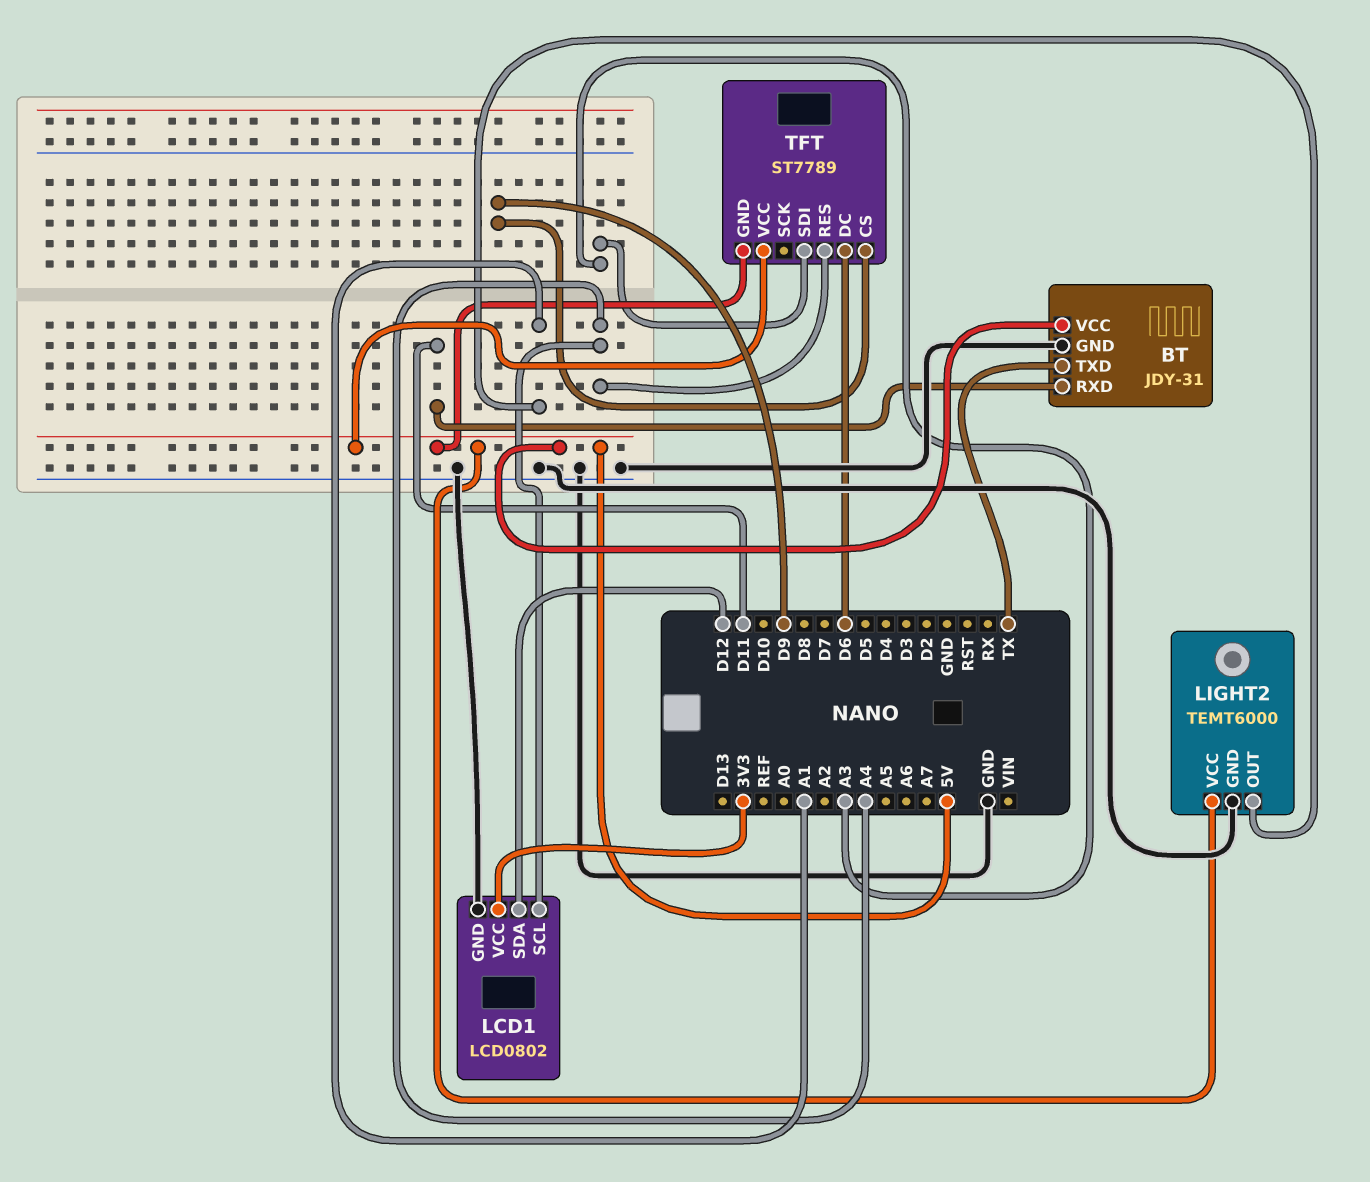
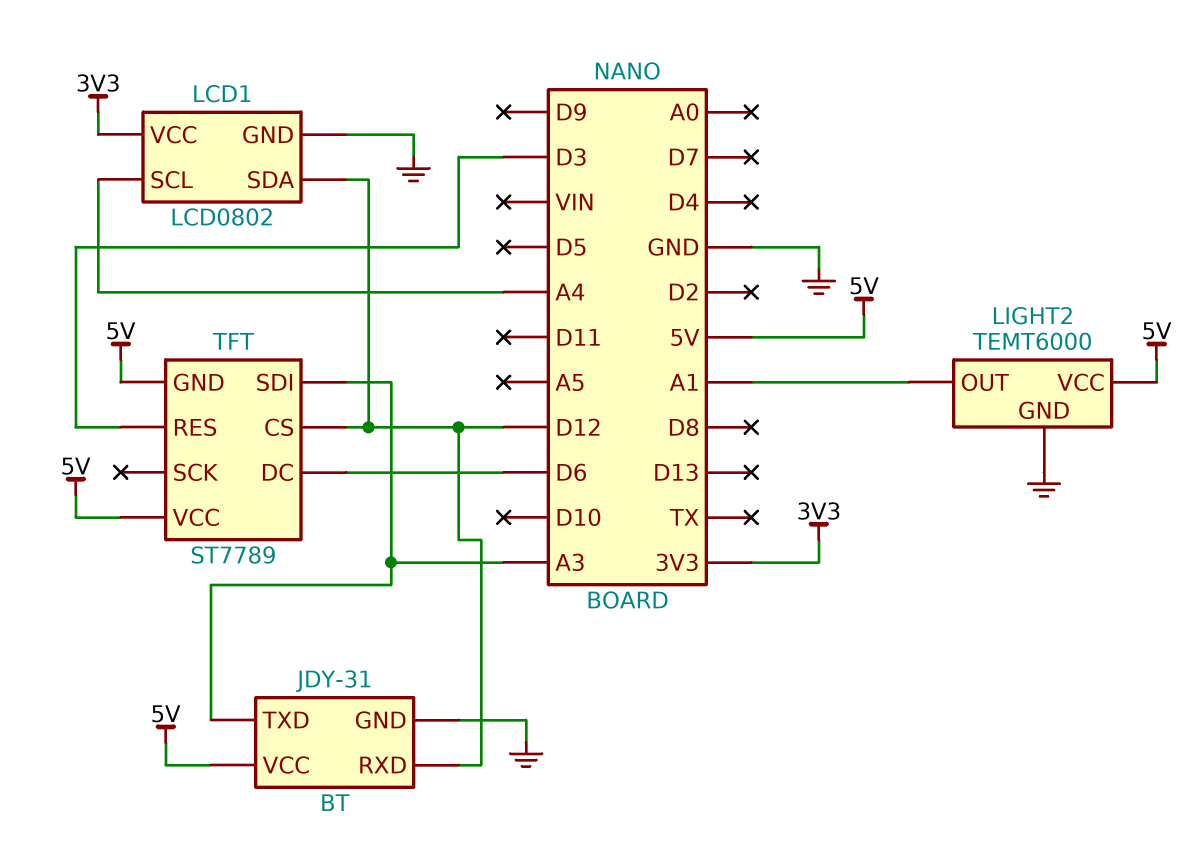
BT pin RXD: D11 -> D12
BT pin TXD: TX -> A3
TFT pin CS: D9 -> D12
TFT pin RES: A4 -> D3

